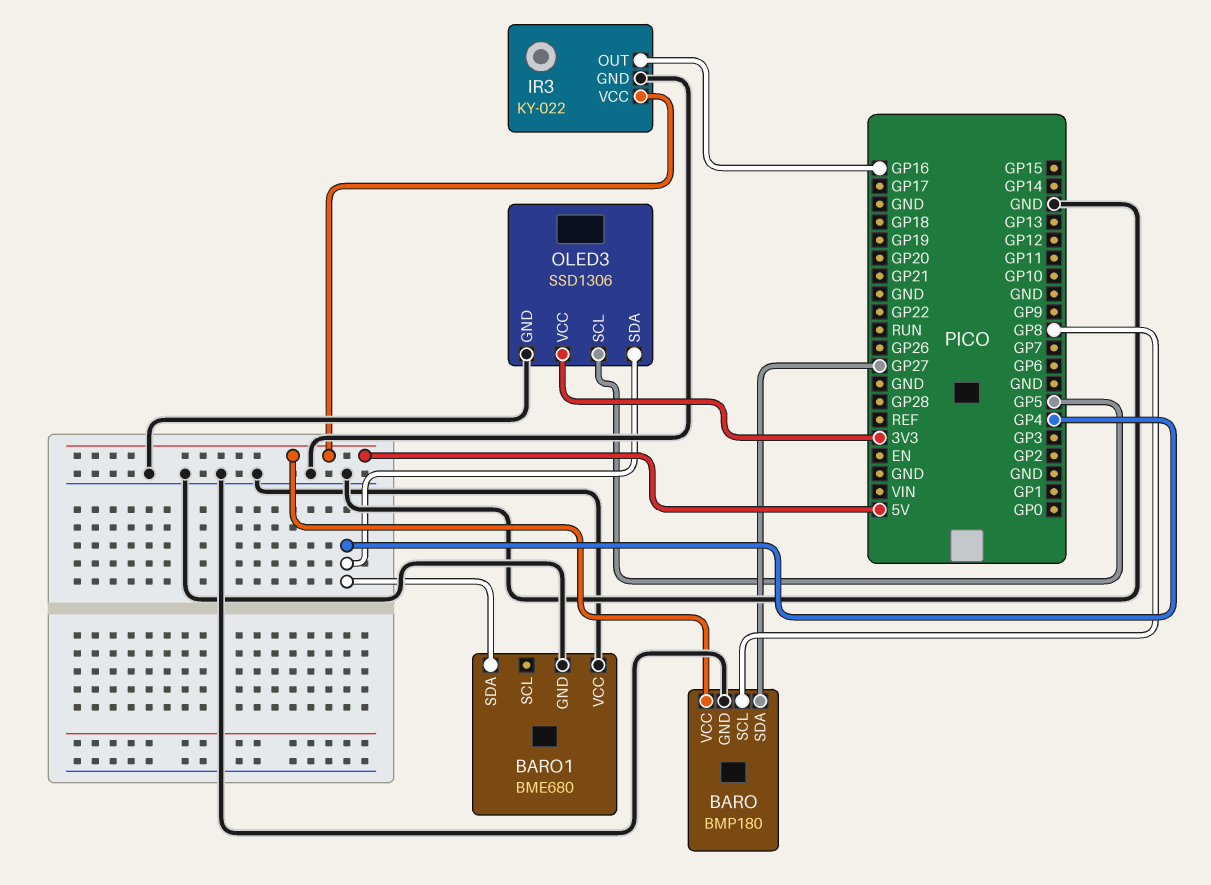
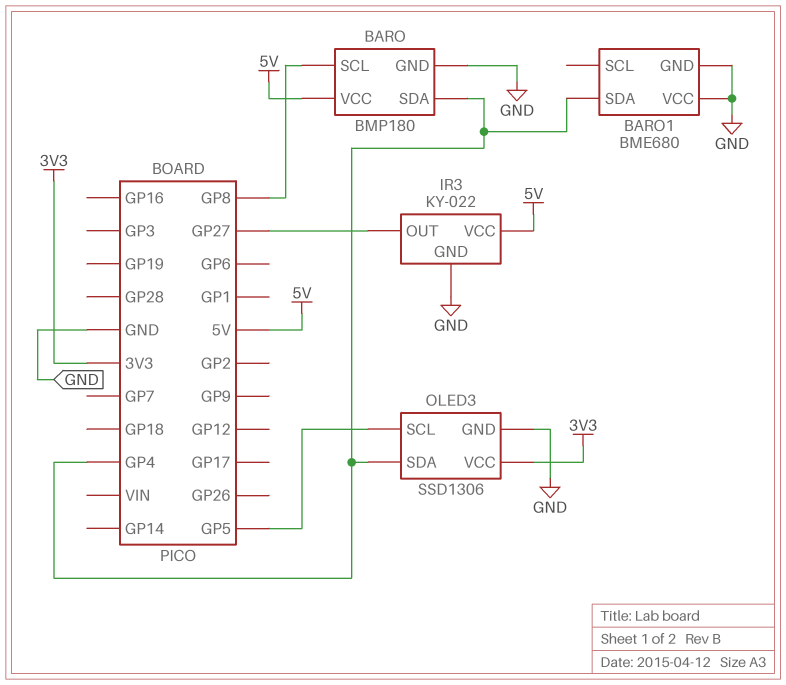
BARO pin SDA: GP27 -> GP4
IR3 pin OUT: GP16 -> GP27

